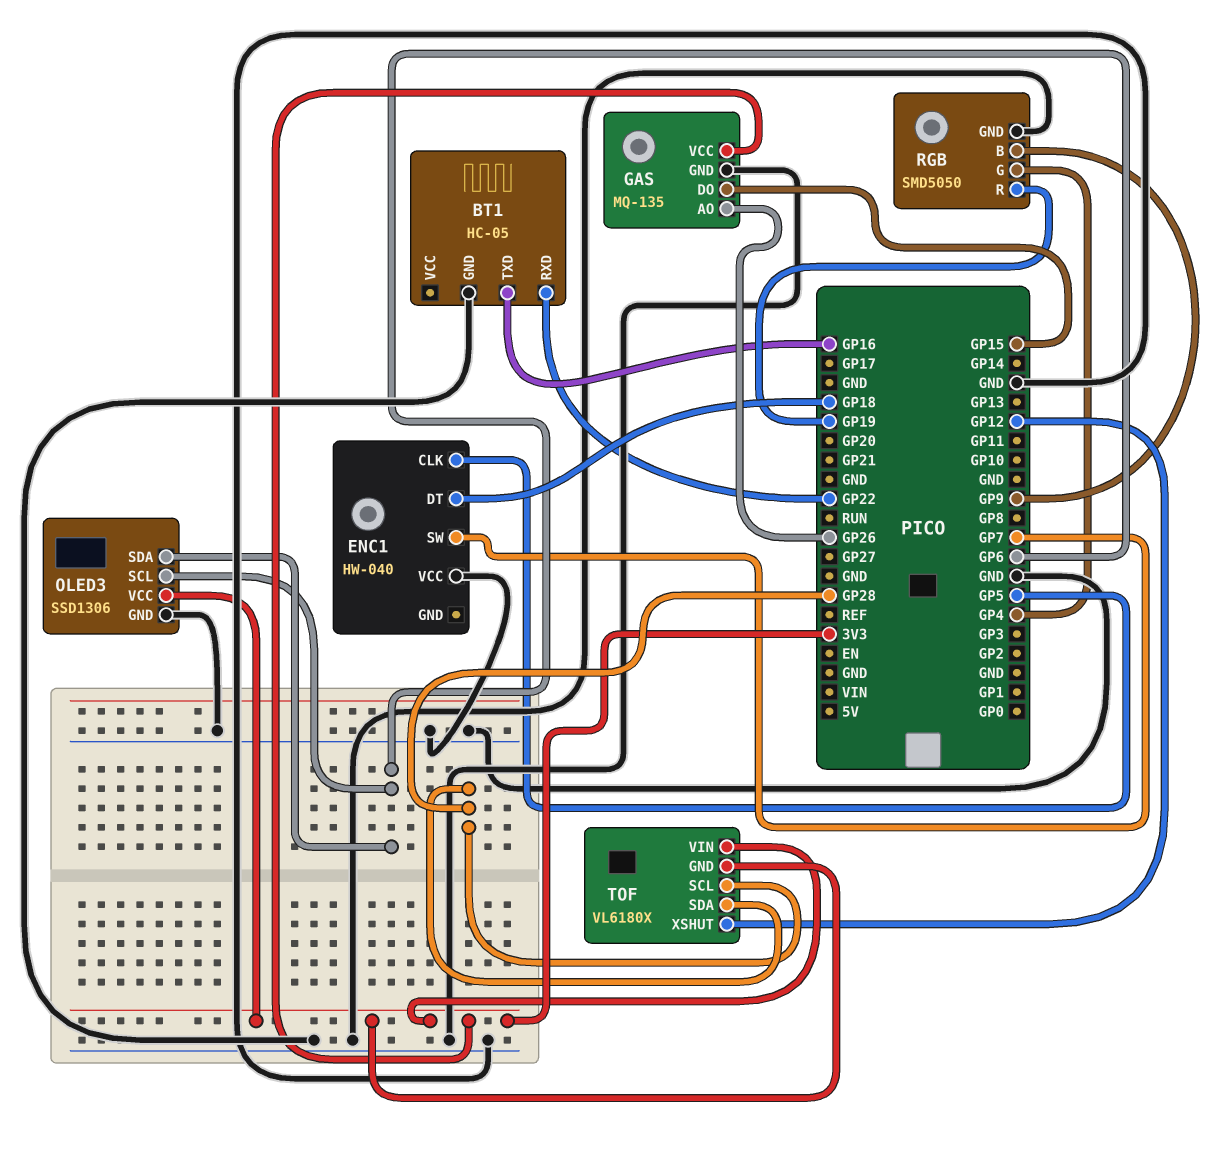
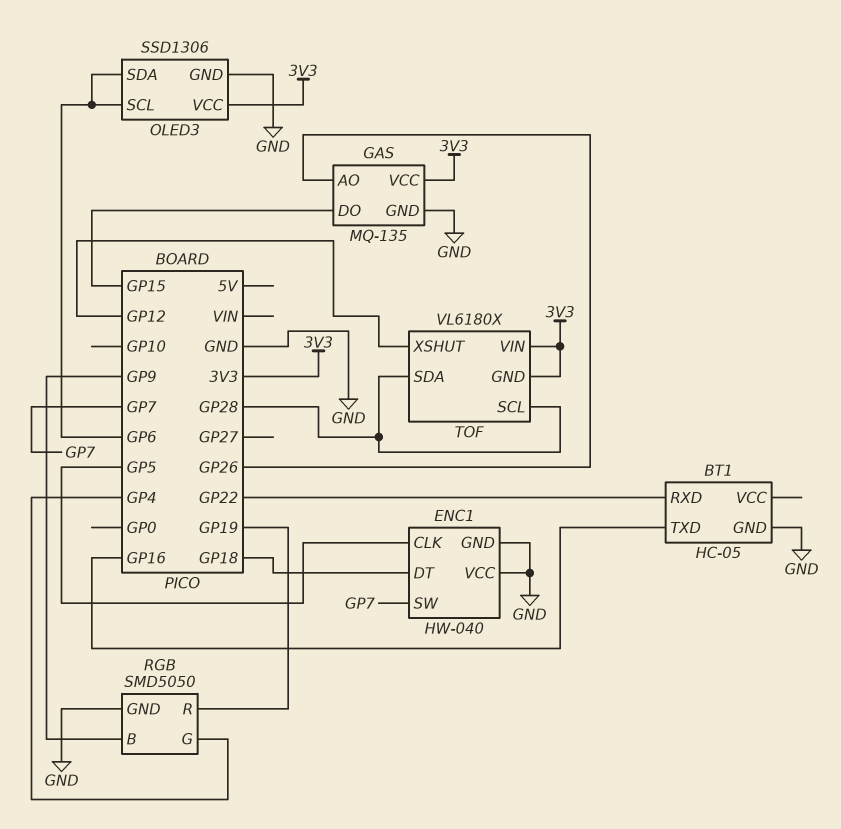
ENC1 pin GND: none -> GND

